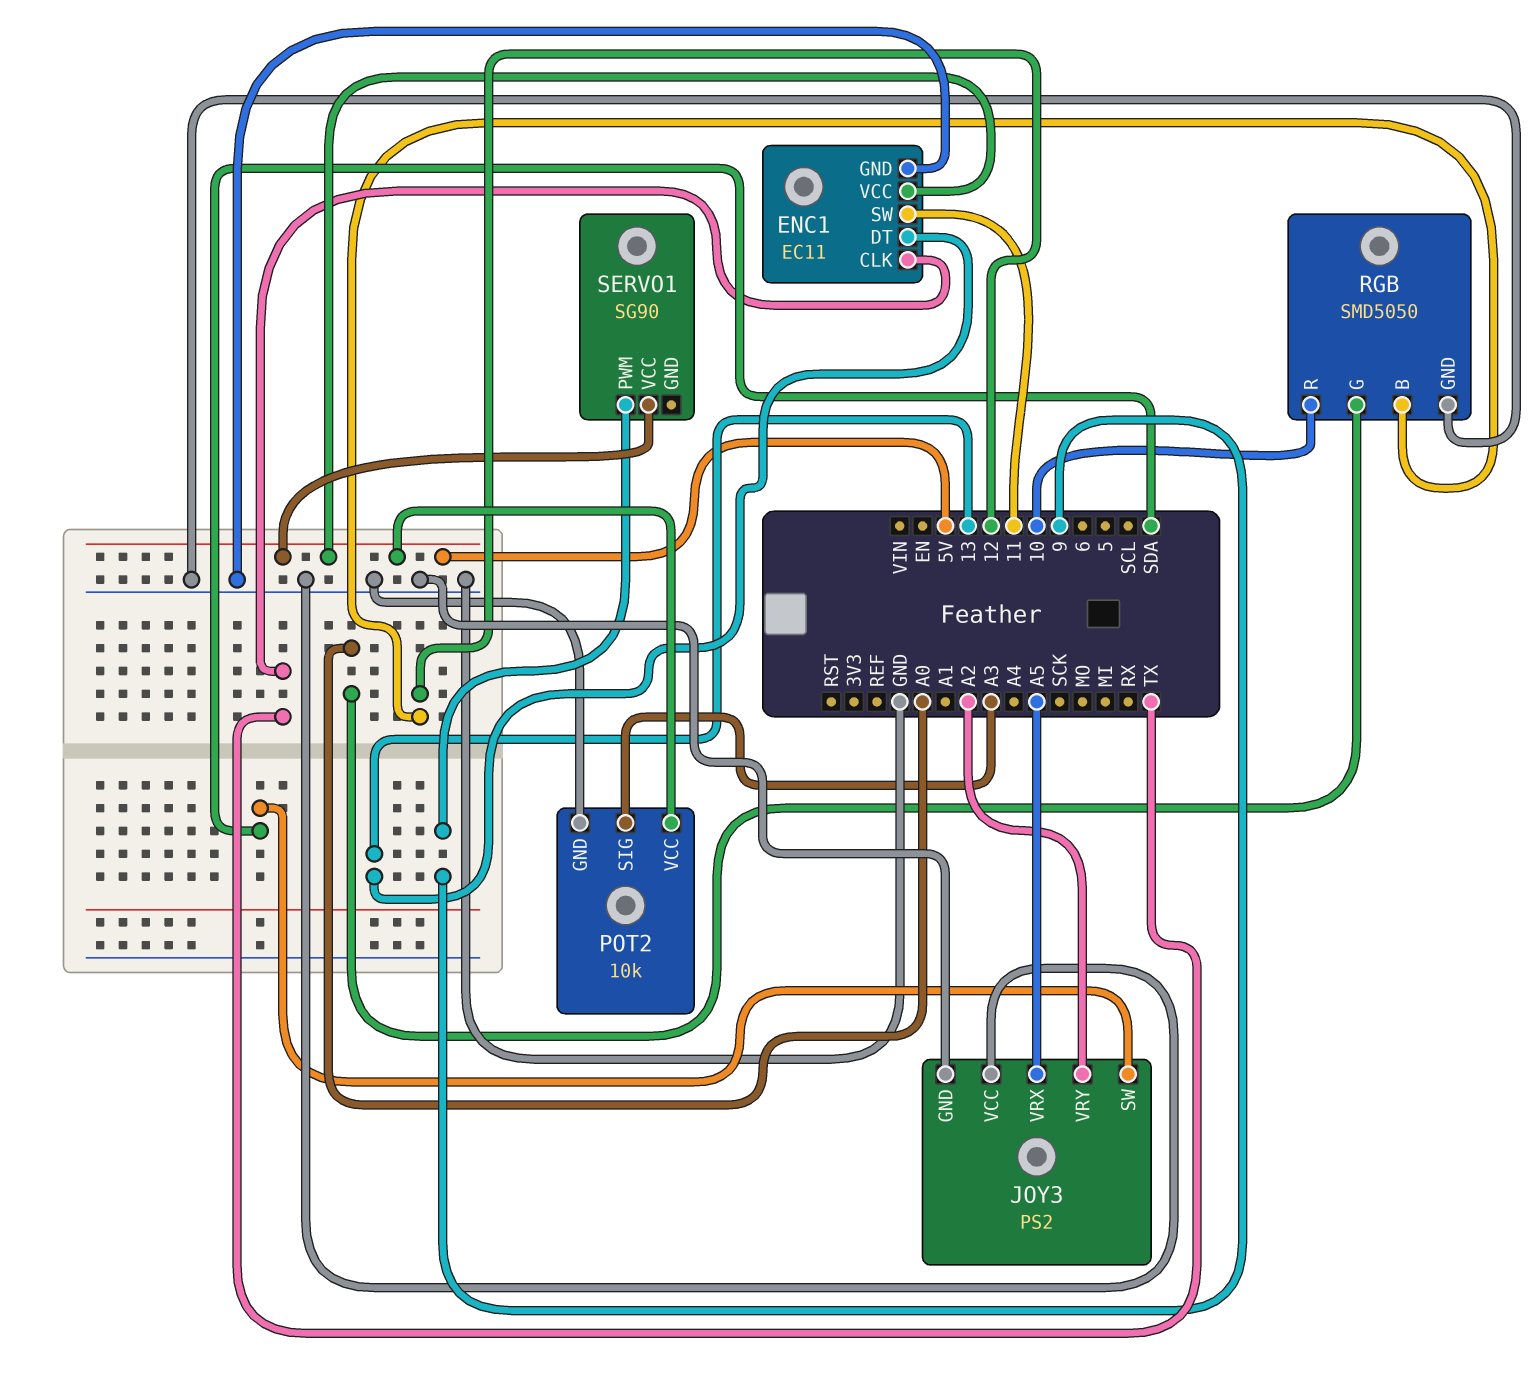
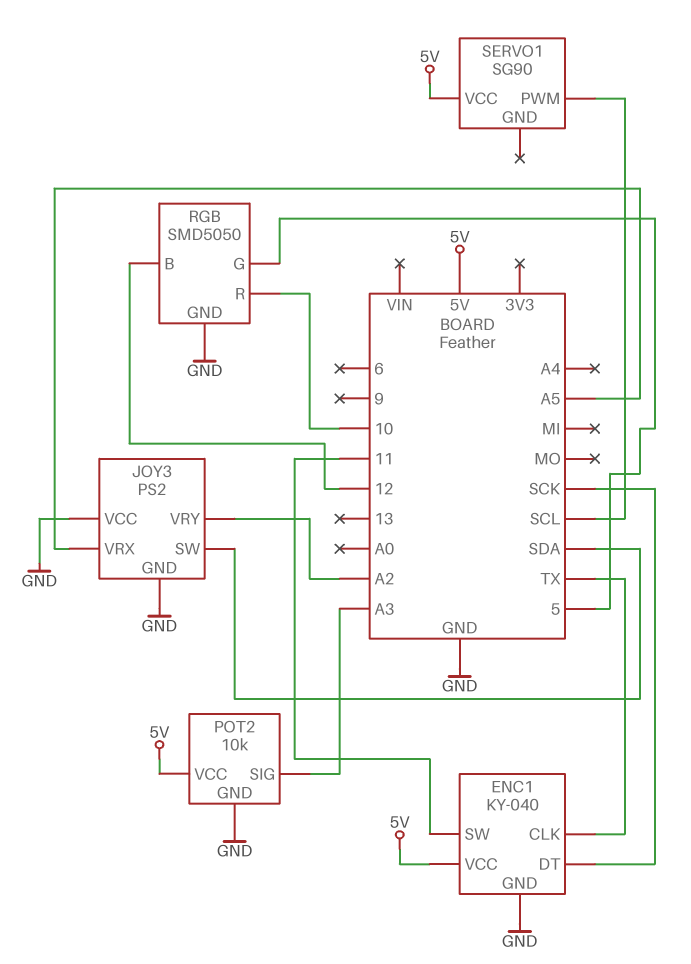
ENC1: EC11 -> KY-040
ENC1 pin DT: 13 -> SCK
RGB pin G: A0 -> 5
SERVO1 pin PWM: 9 -> SCL

